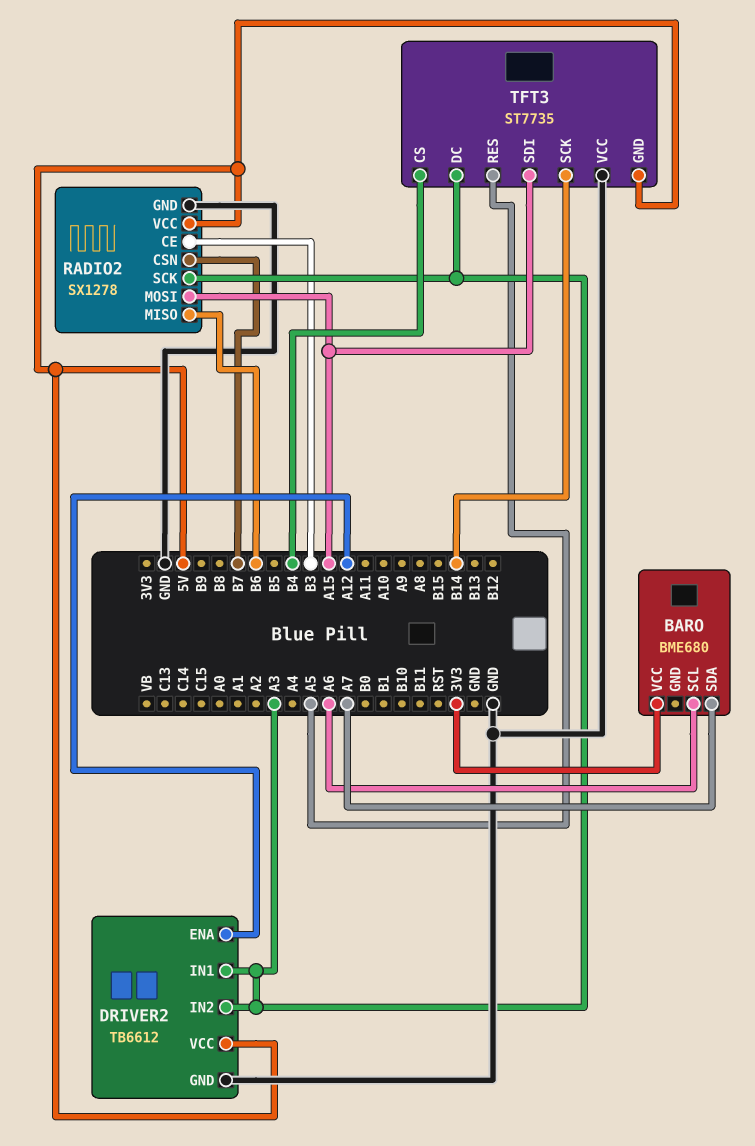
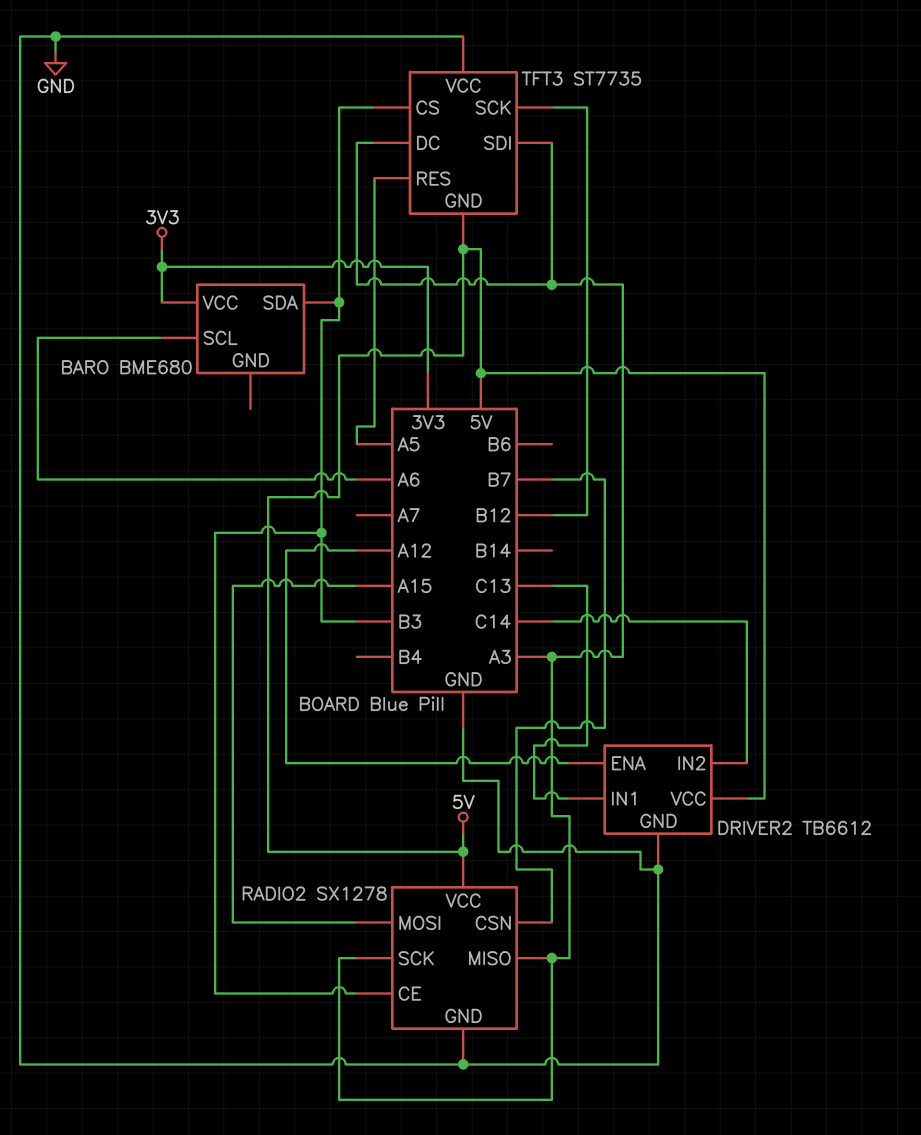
BARO pin SDA: A7 -> B3
DRIVER2 pin IN1: A3 -> C13
DRIVER2 pin IN2: A3 -> C14
RADIO2 pin MISO: B6 -> A3
TFT3 pin CS: B4 -> B3
TFT3 pin SCK: B14 -> B12
TFT3 pin SDI: A15 -> A3

